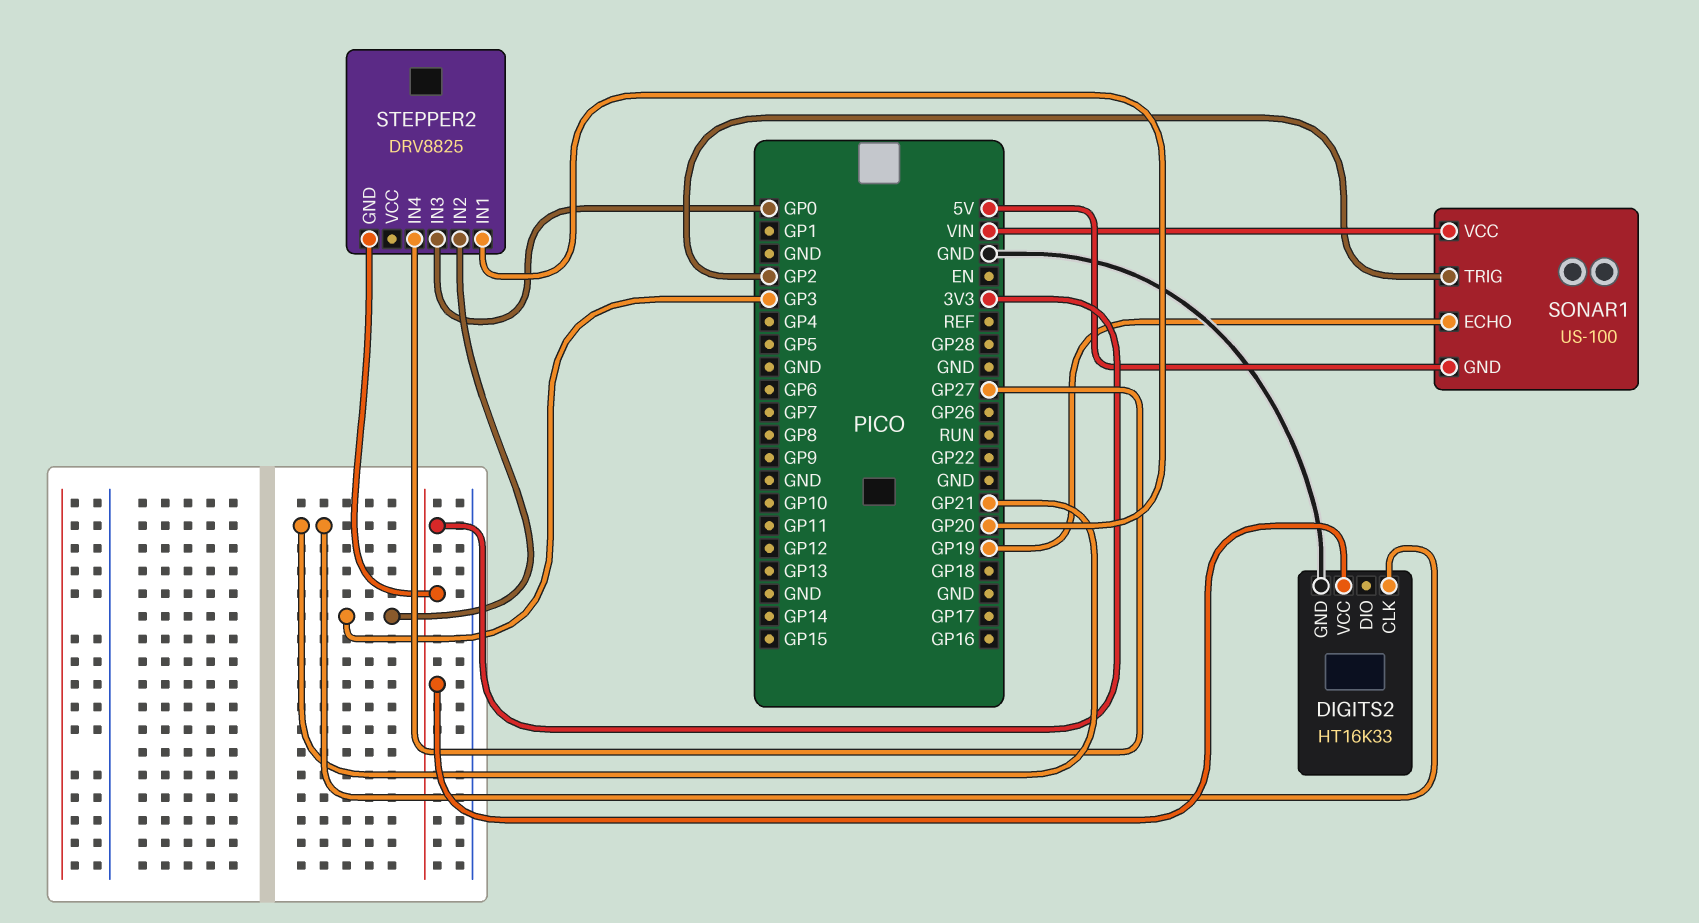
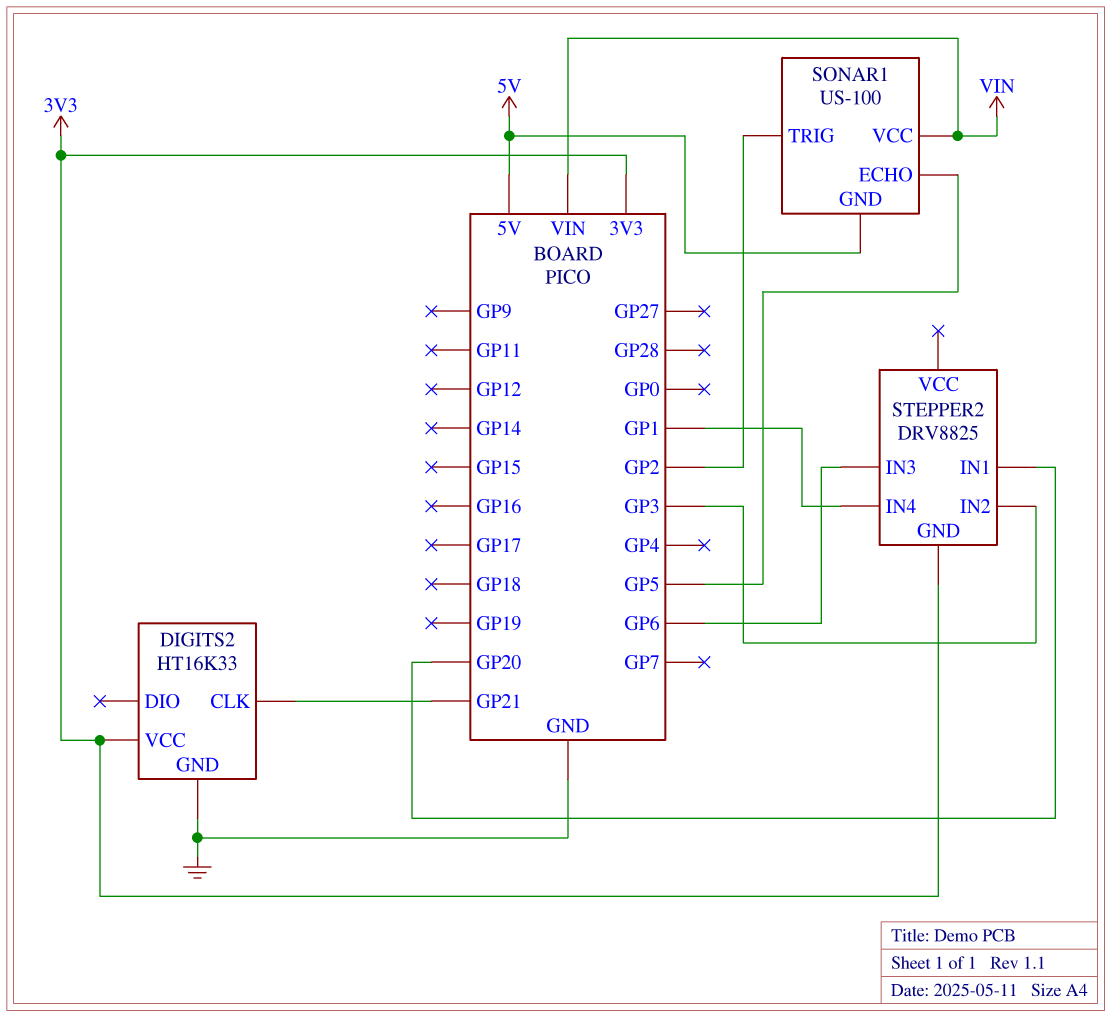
SONAR1 pin ECHO: GP19 -> GP5
STEPPER2 pin IN3: GP0 -> GP6
STEPPER2 pin IN4: GP27 -> GP1

